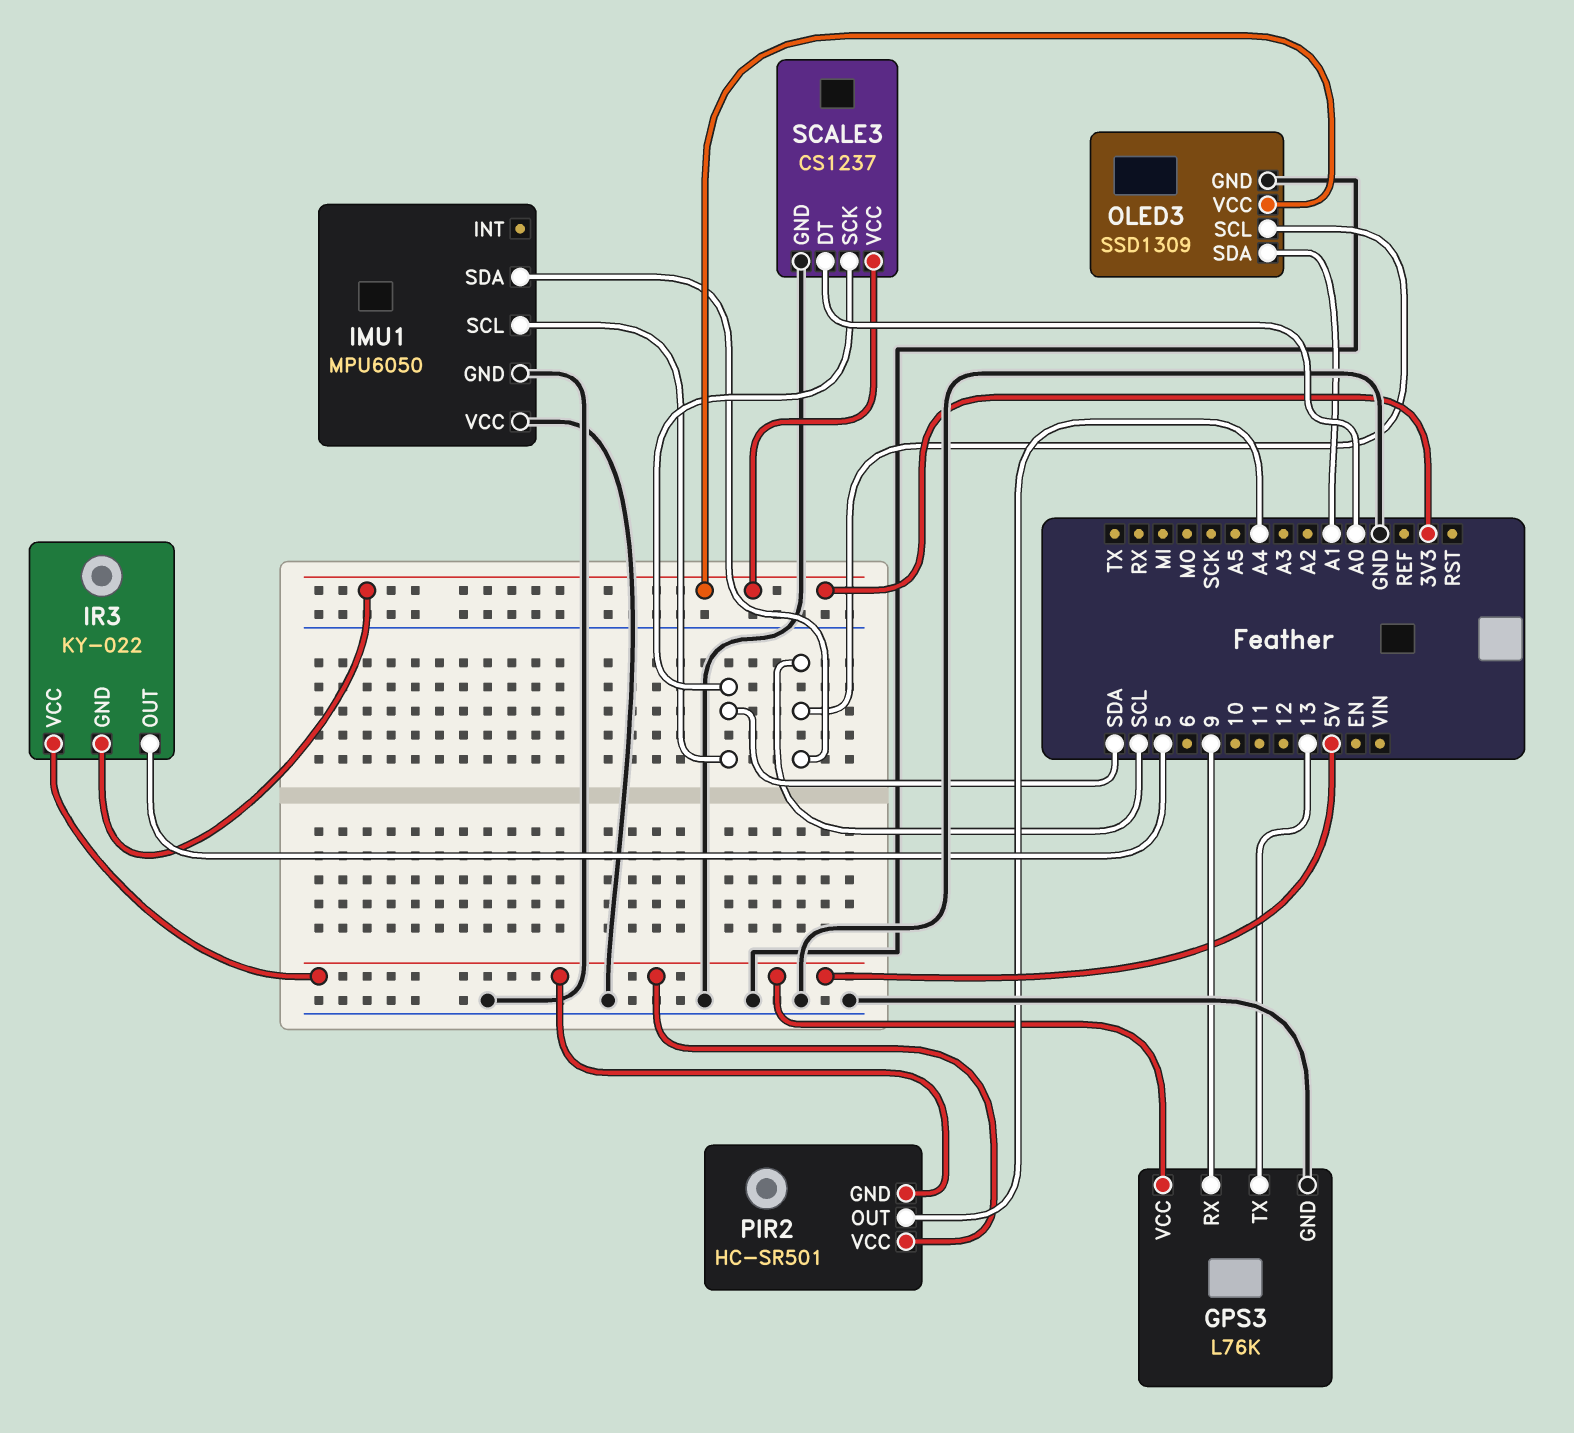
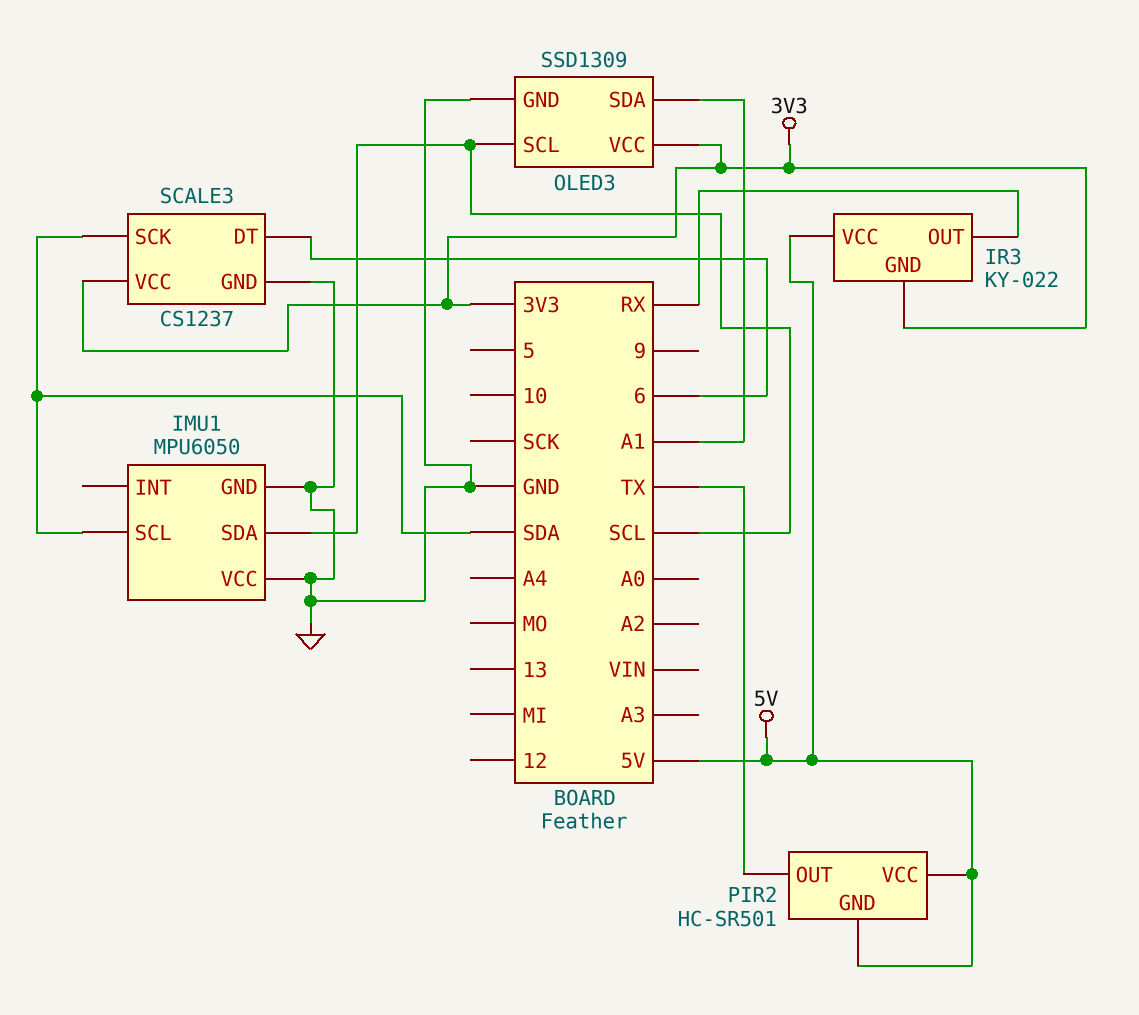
GPS3: L76K -> none
GPS3 pin GND: GND -> none
GPS3 pin RX: 9 -> none
GPS3 pin TX: 13 -> none
GPS3 pin VCC: 5V -> none
IR3 pin OUT: 5 -> RX
PIR2 pin OUT: A4 -> TX
SCALE3 pin DT: A0 -> 6

